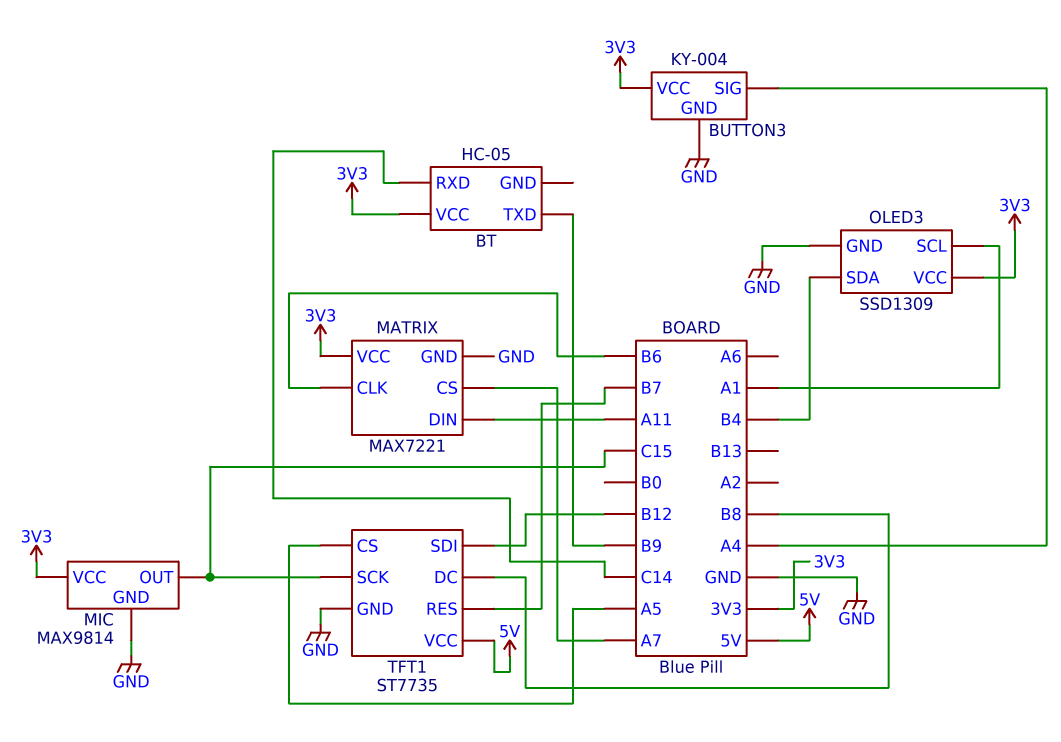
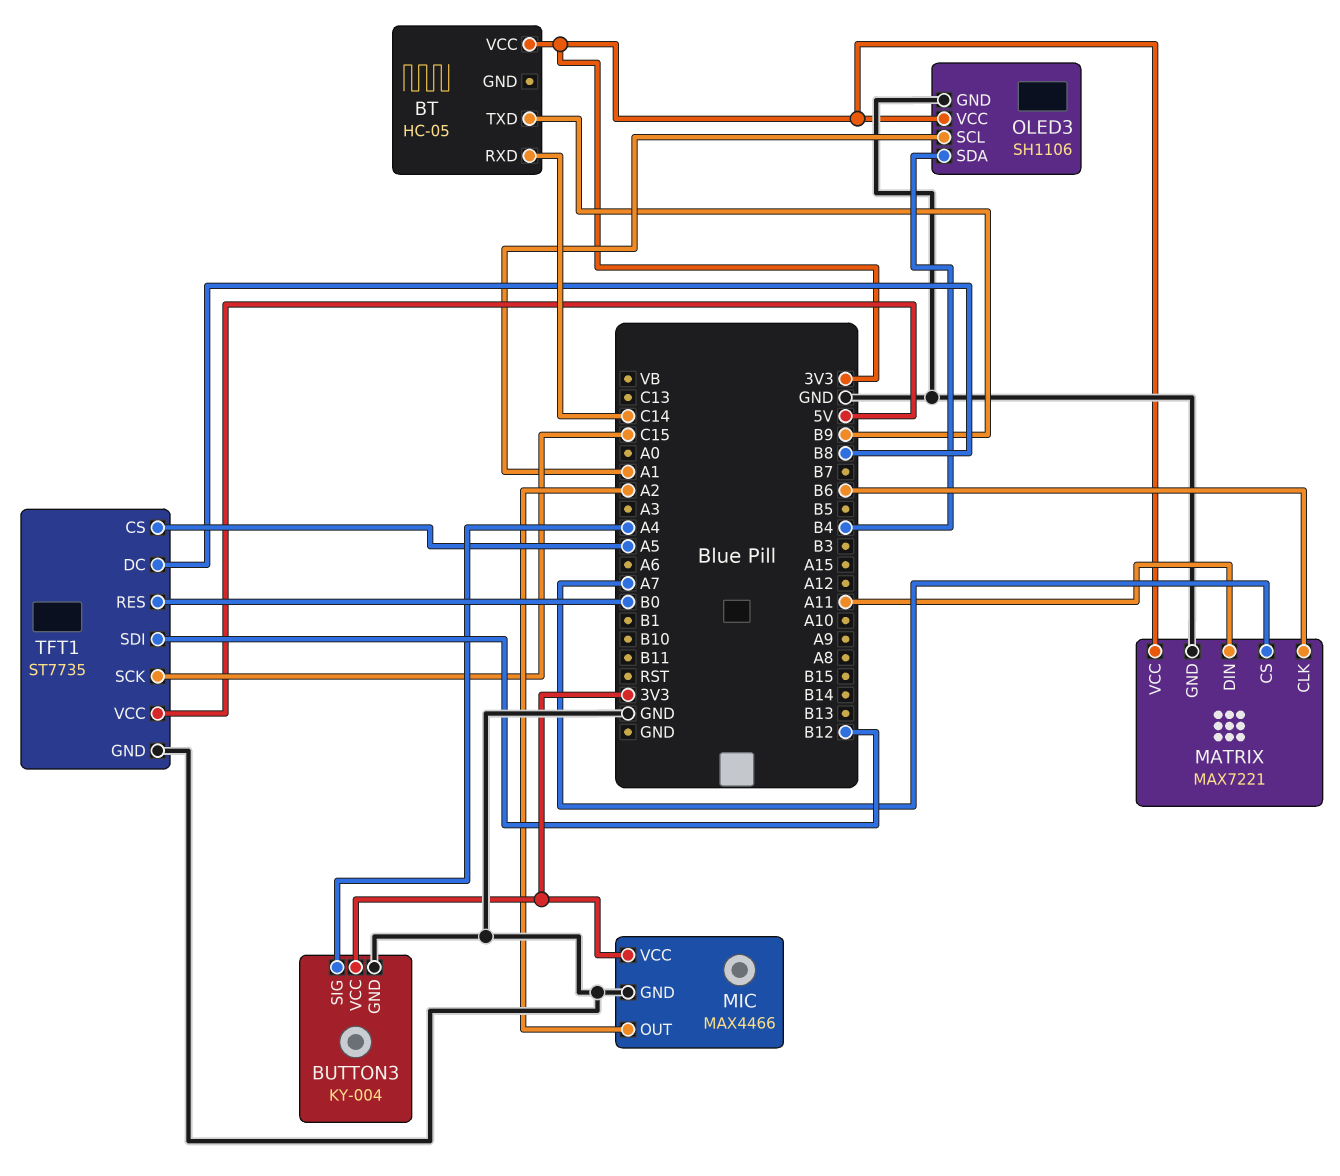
MIC: MAX9814 -> MAX4466
MIC pin OUT: C15 -> A2
OLED3: SSD1309 -> SH1106
TFT1 pin RES: B7 -> B0

